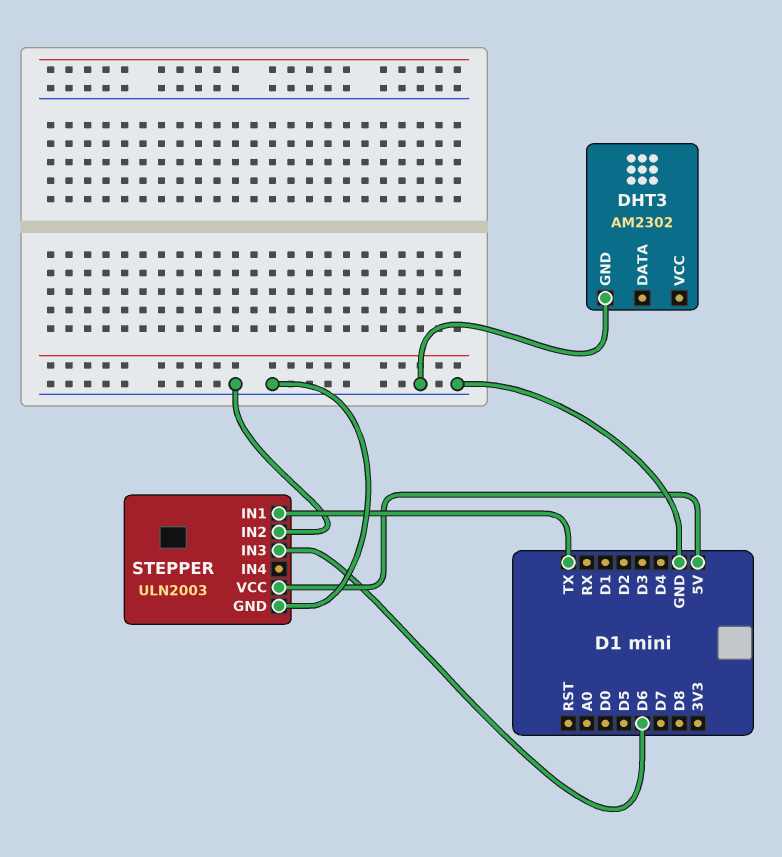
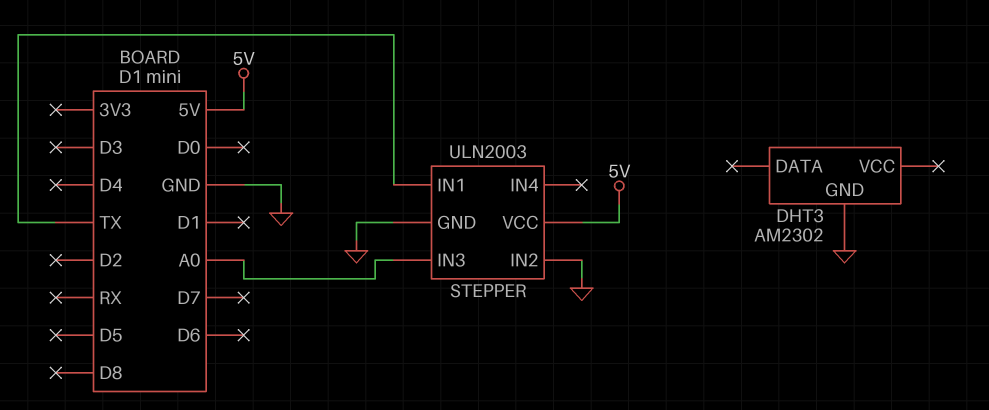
STEPPER pin IN3: D6 -> A0

